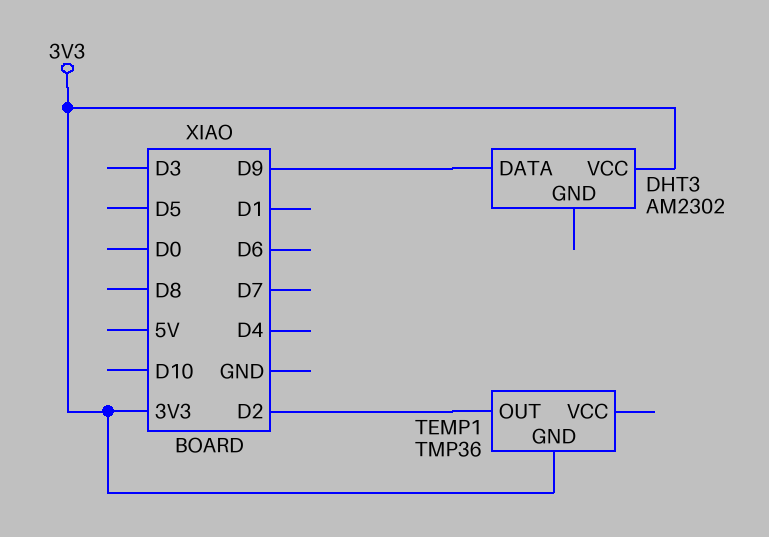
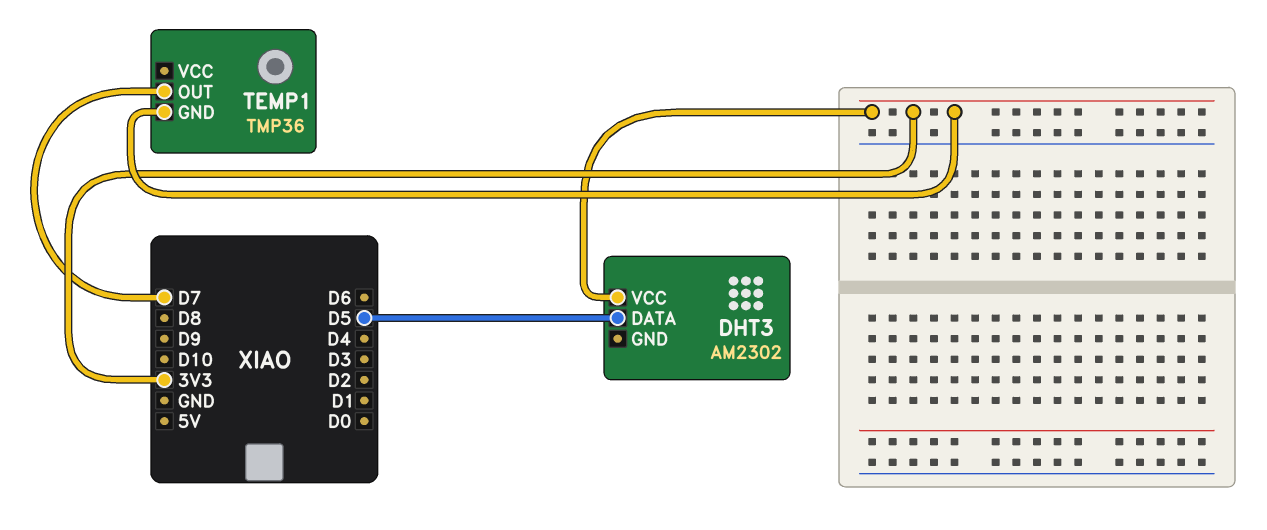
DHT3 pin DATA: D9 -> D5
TEMP1 pin OUT: D2 -> D7

